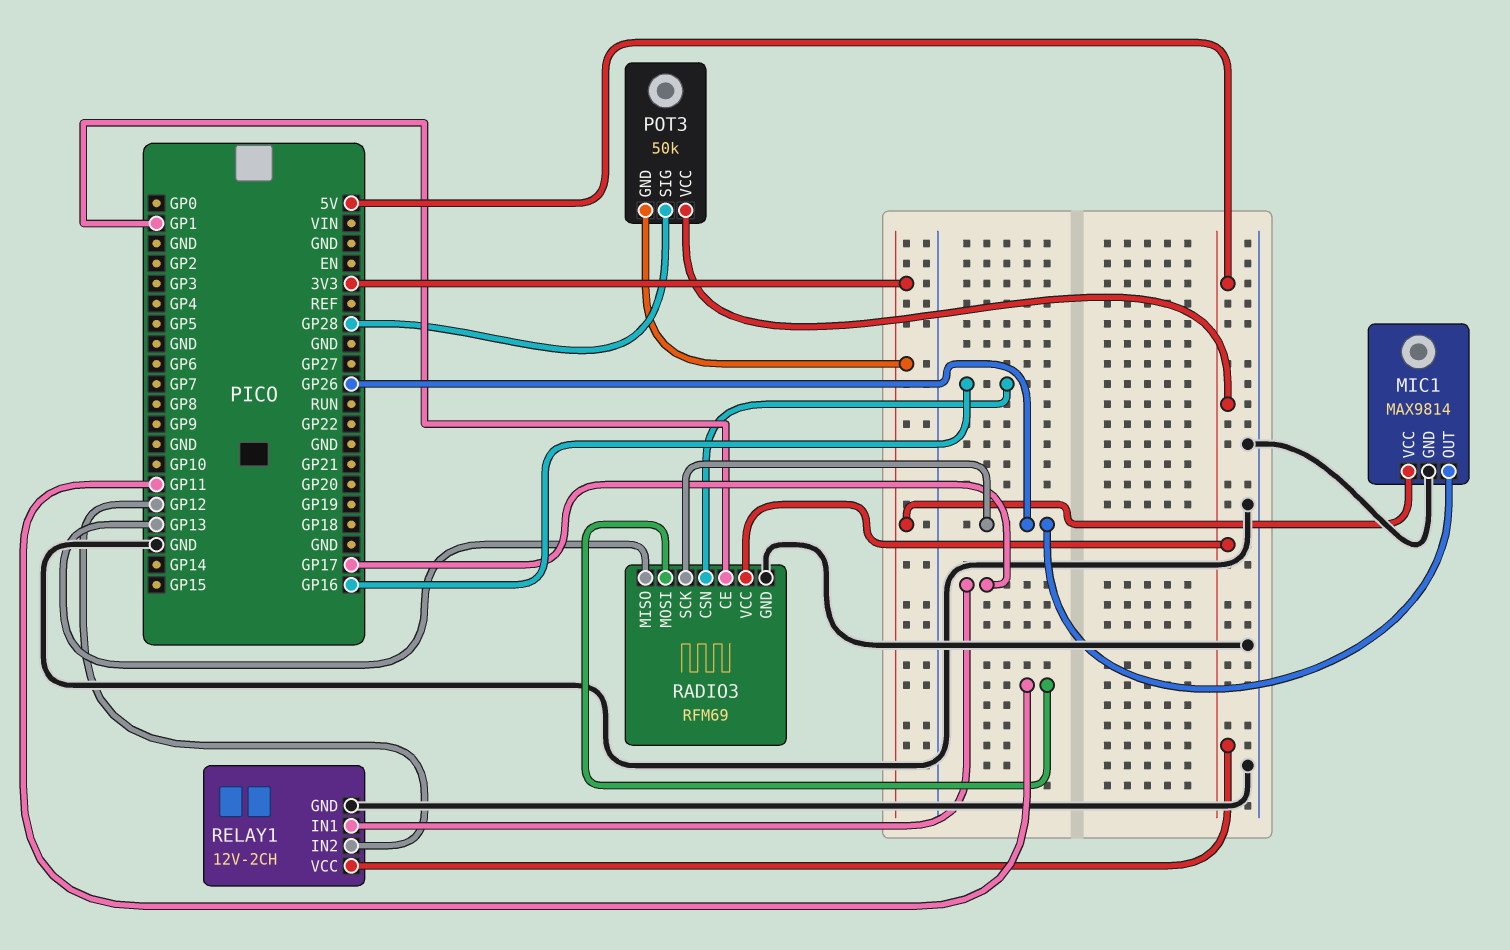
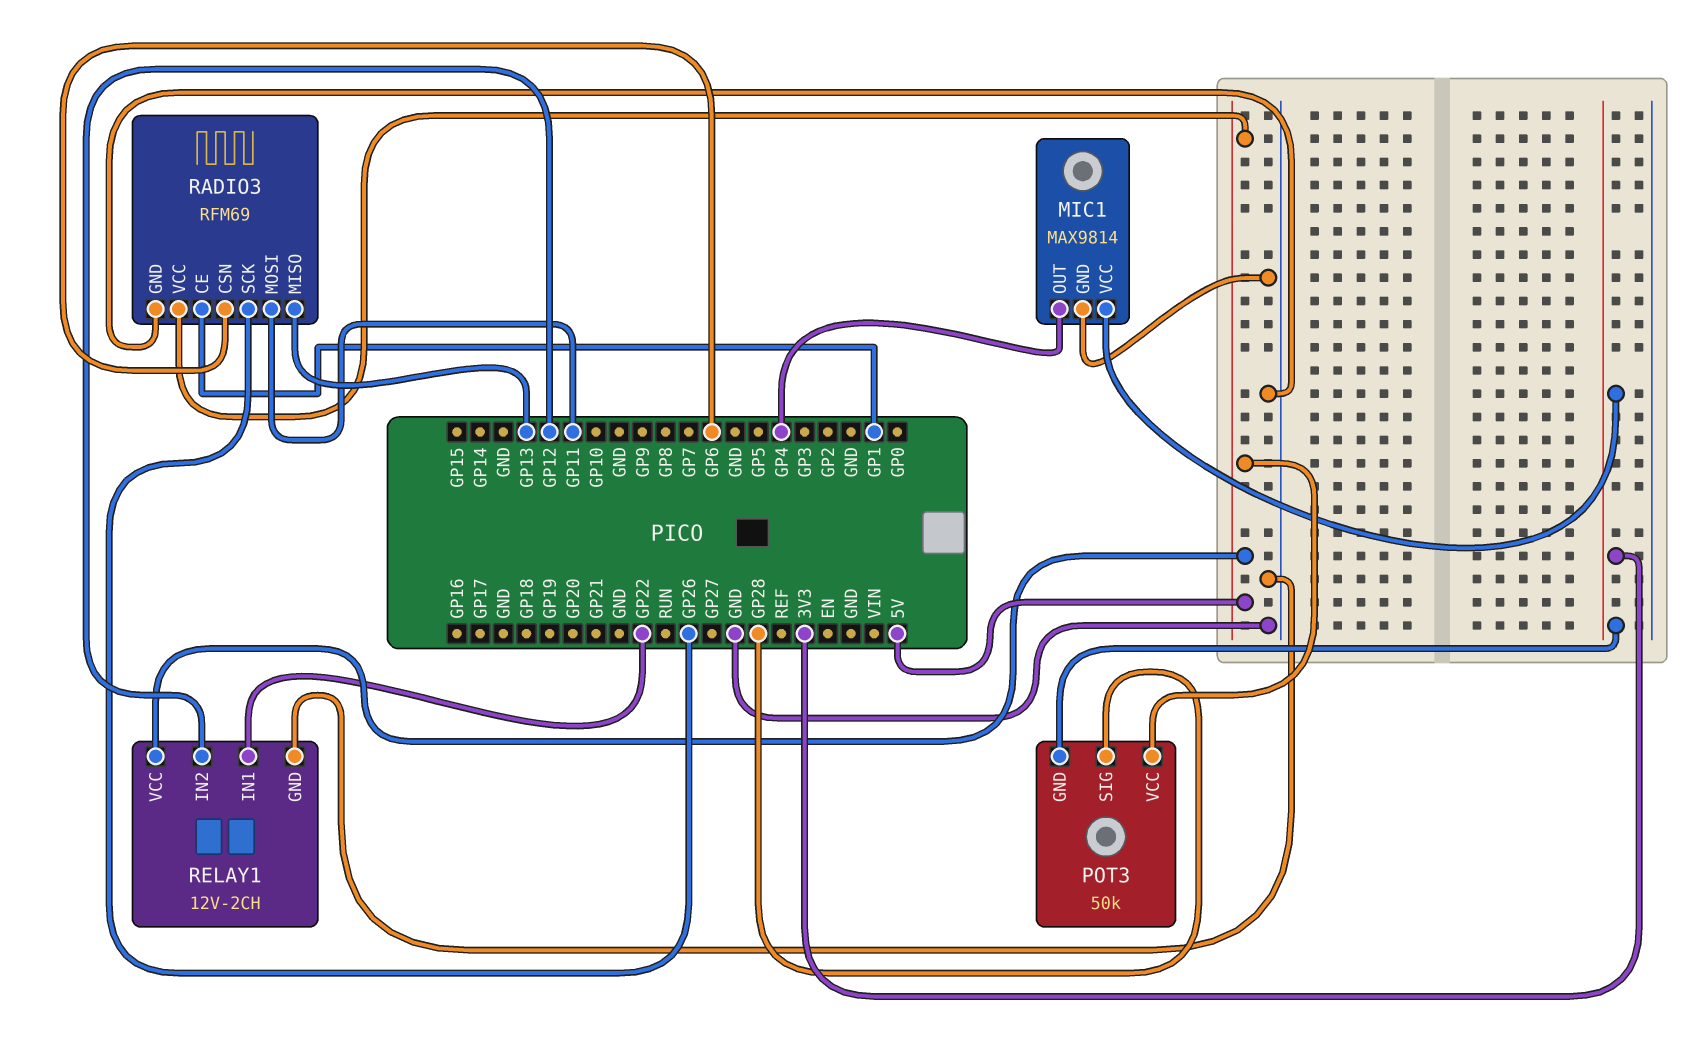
MIC1 pin OUT: GP26 -> GP4
RADIO3 pin CSN: GP16 -> GP6
RELAY1 pin IN1: GP17 -> GP22

